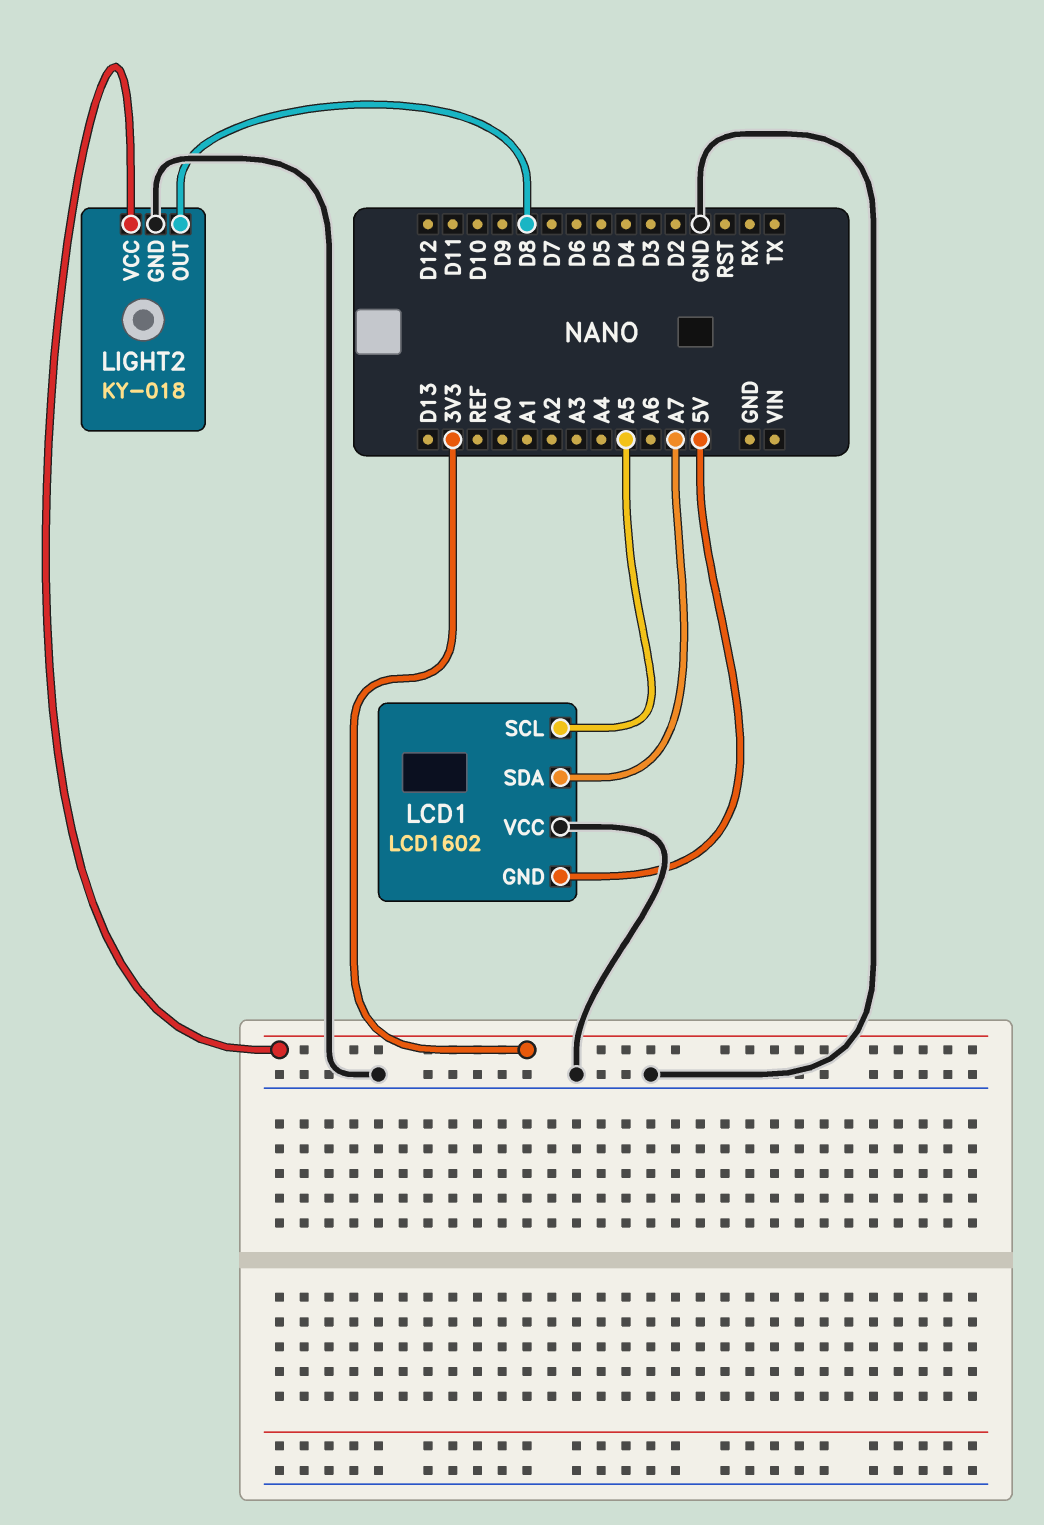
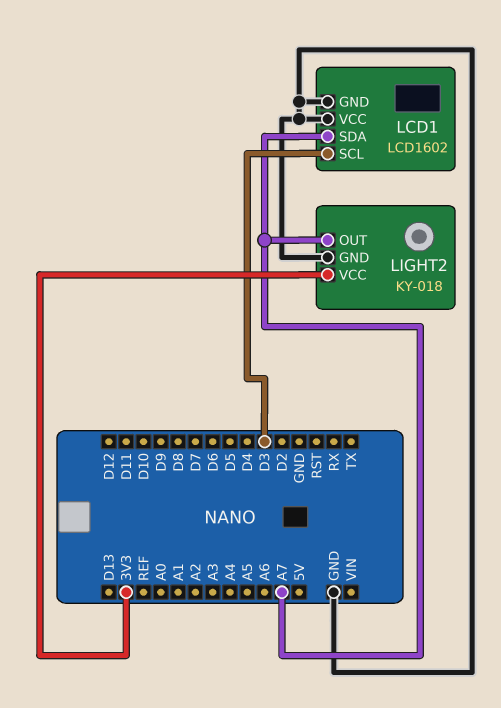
LCD1 pin GND: 5V -> GND
LCD1 pin SCL: A5 -> D3
LIGHT2 pin OUT: D8 -> A7

